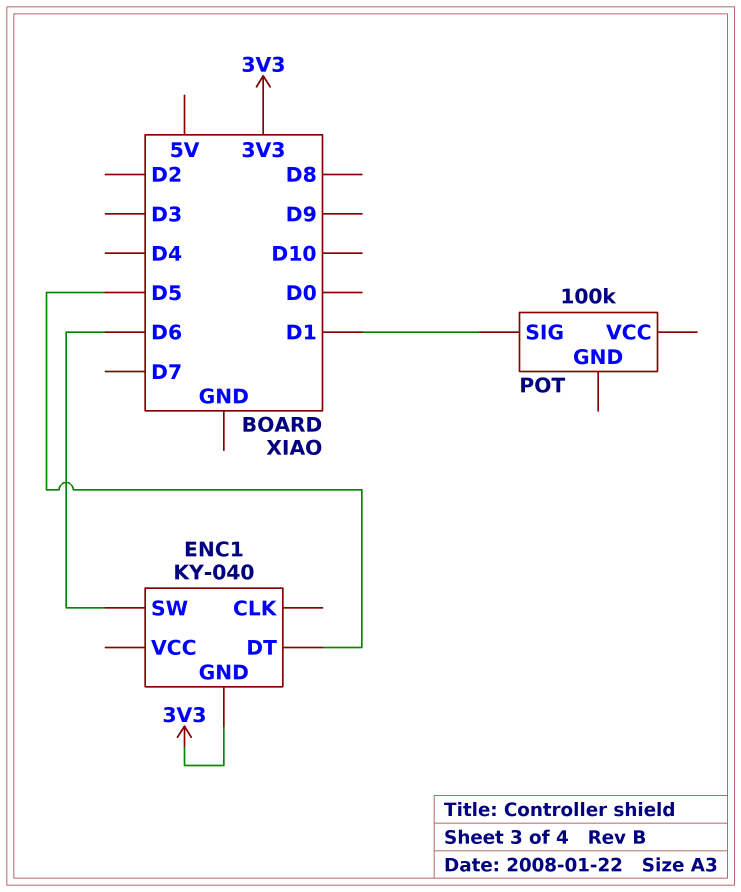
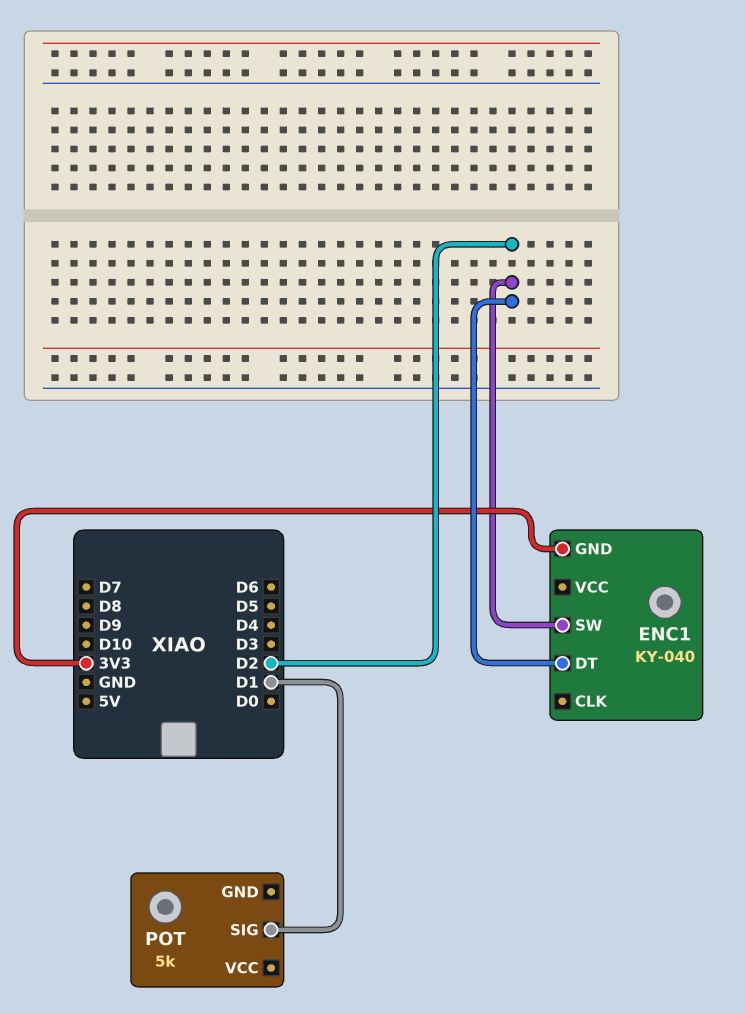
ENC1 pin DT: D5 -> D2
ENC1 pin SW: D6 -> D2
POT: 100k -> 5k

